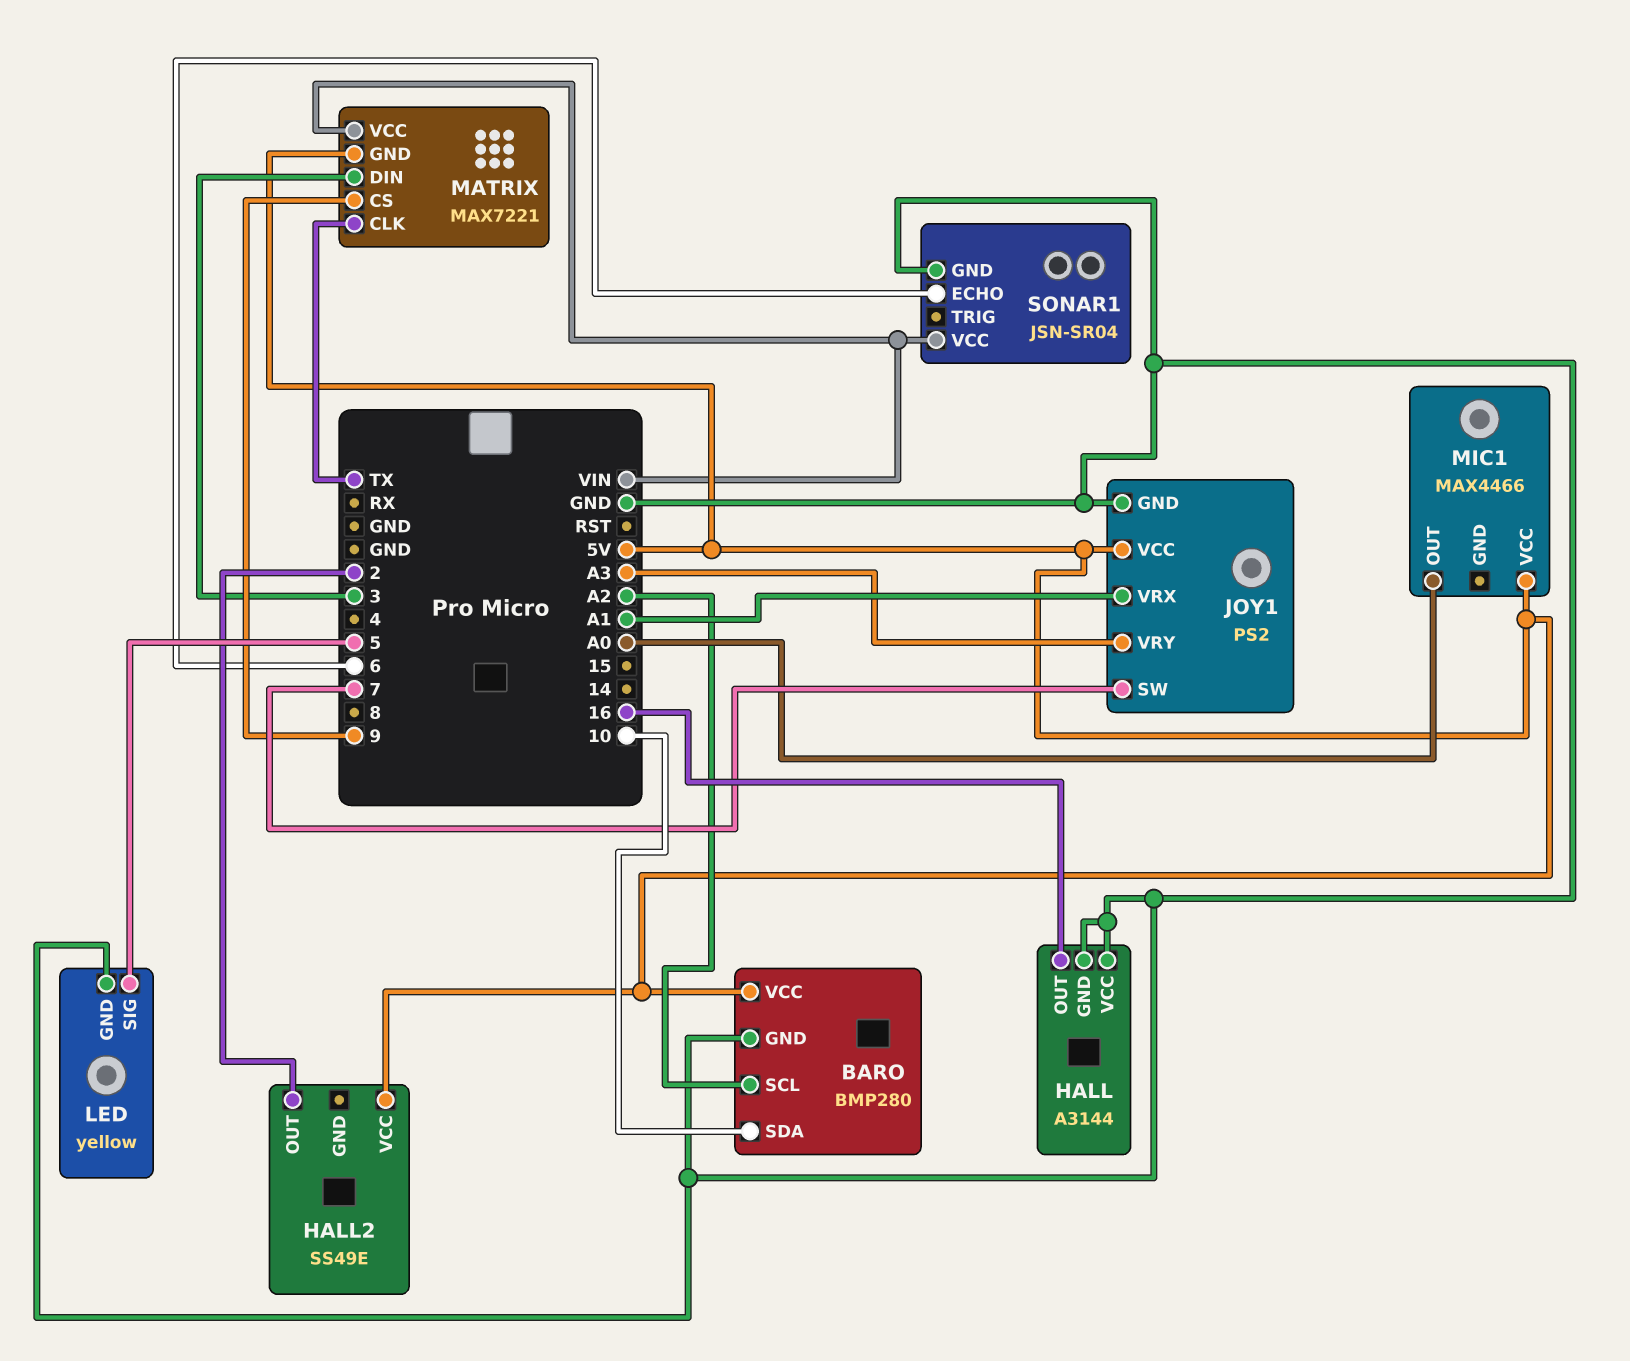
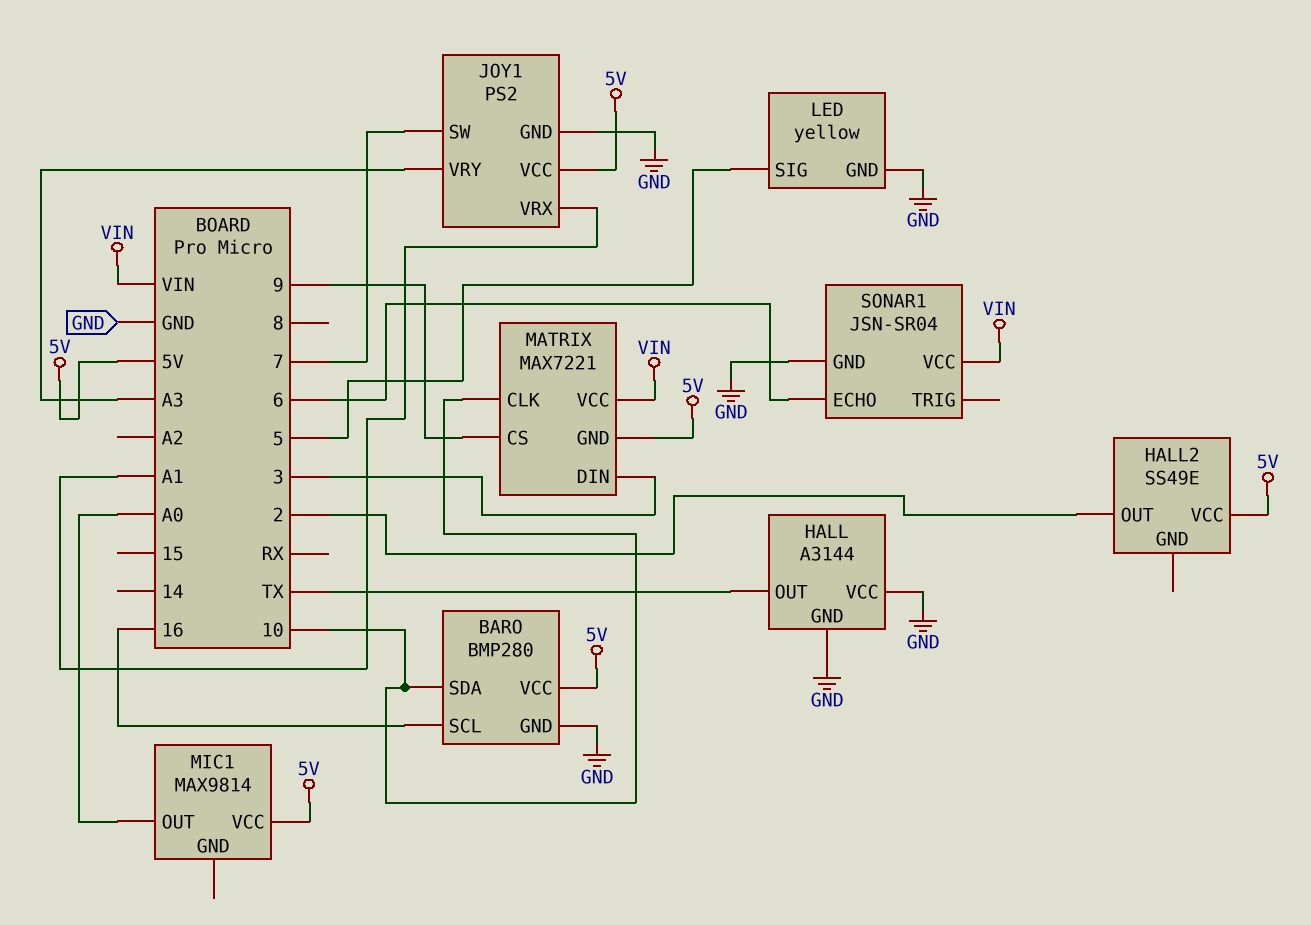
BARO pin SCL: A2 -> 16
HALL pin OUT: 16 -> TX
MATRIX pin CLK: TX -> 10
MIC1: MAX4466 -> MAX9814

